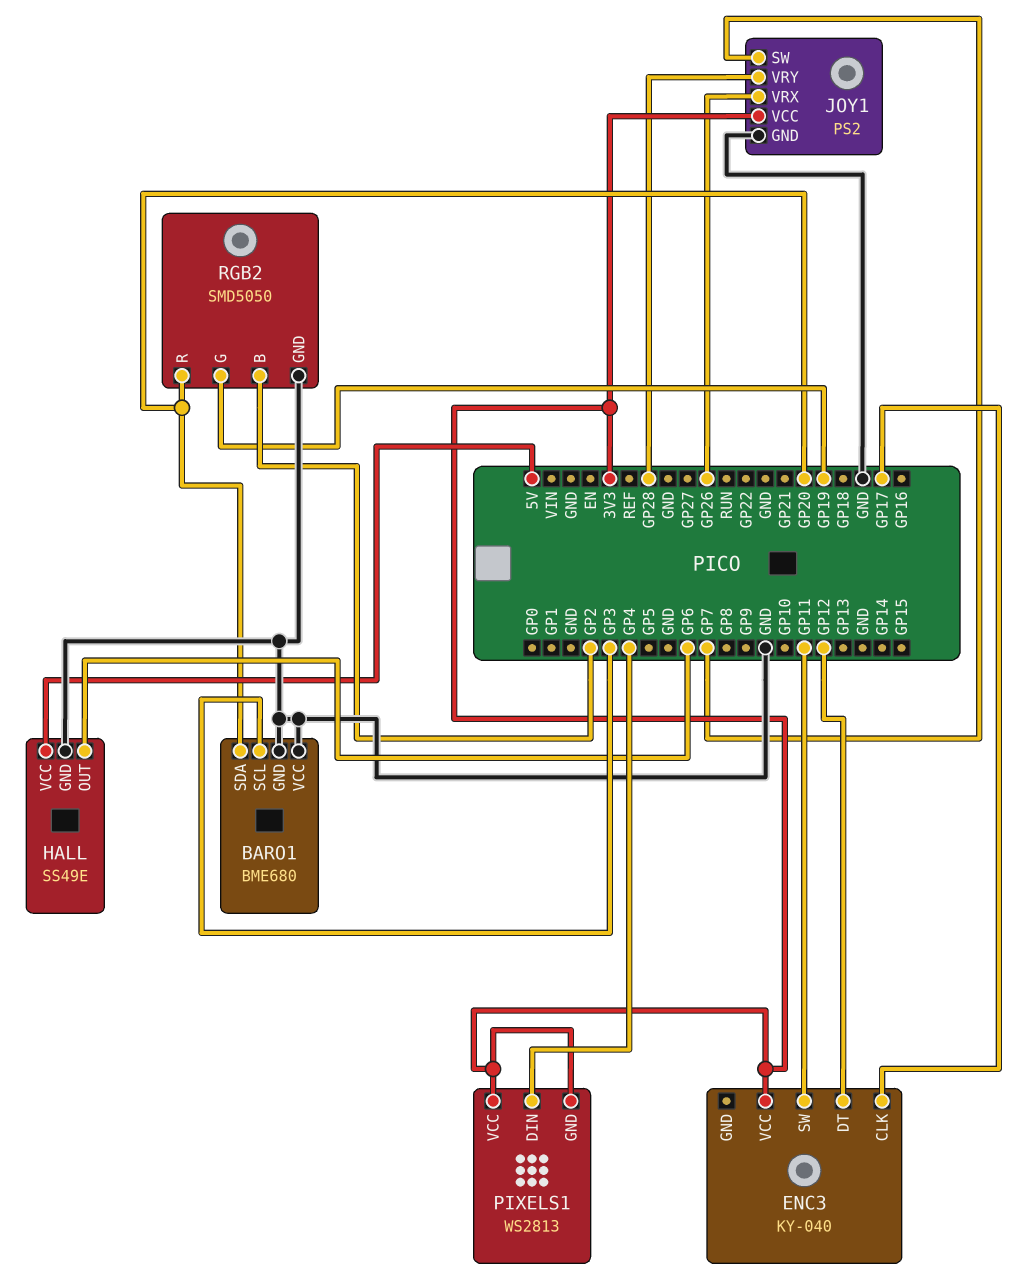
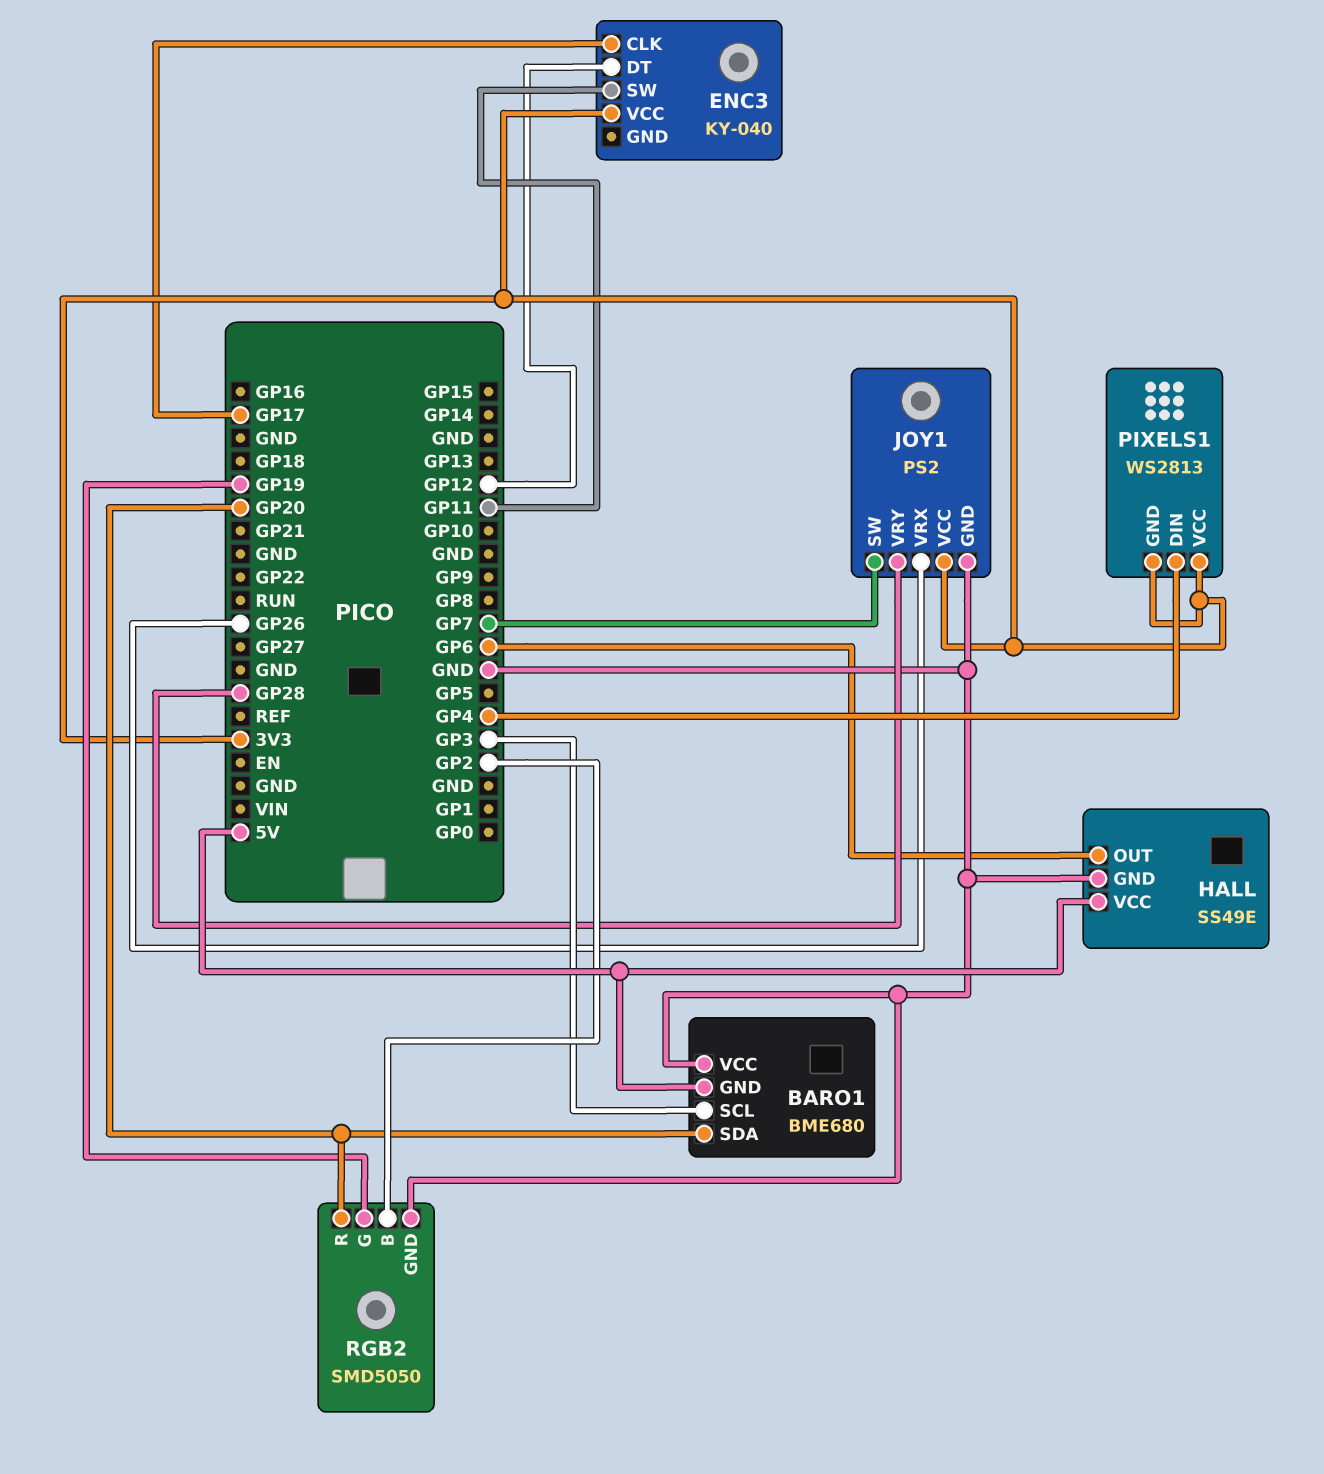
BARO1 pin GND: GND -> 5V

